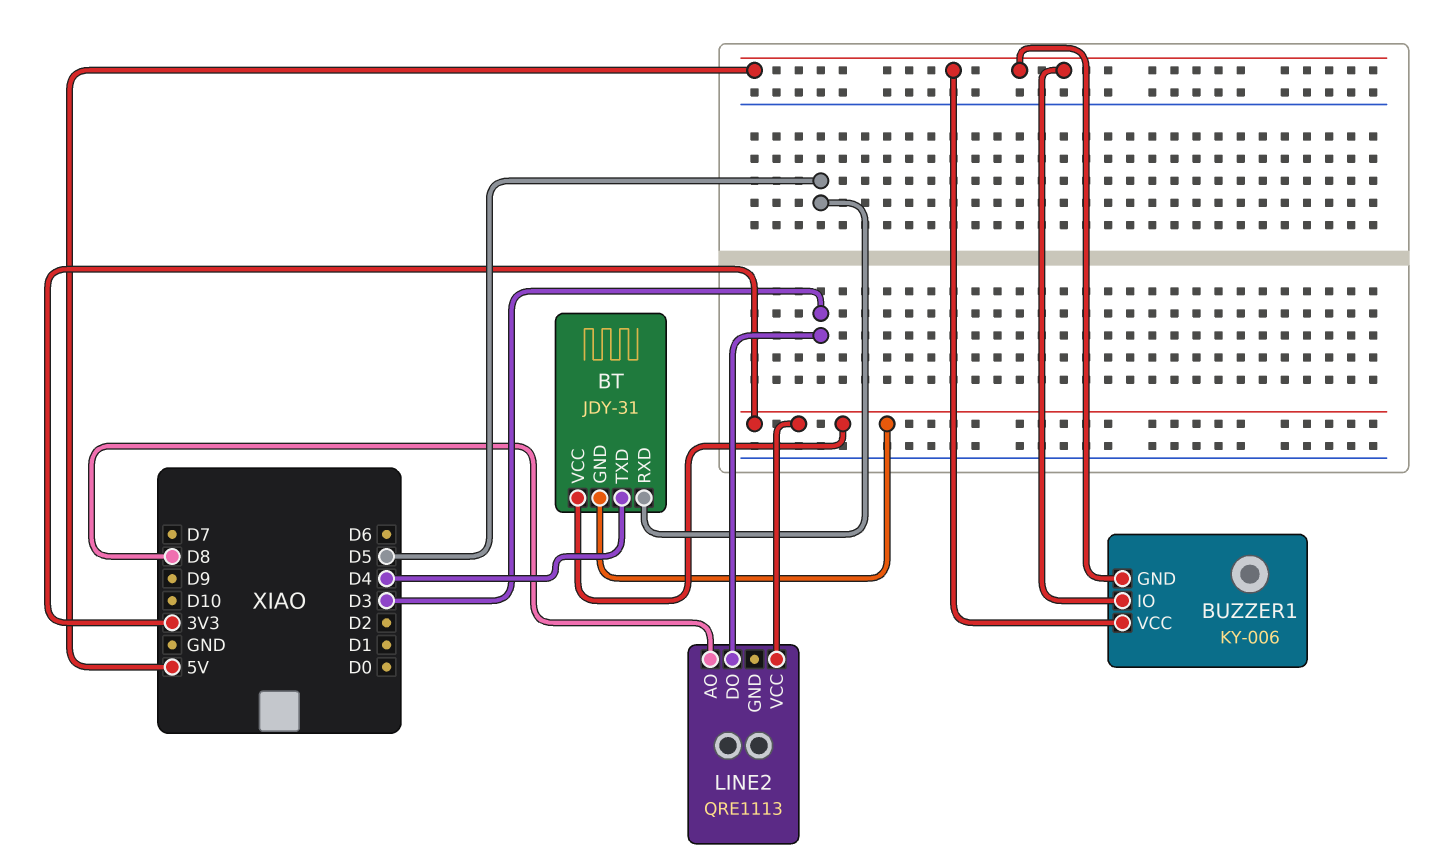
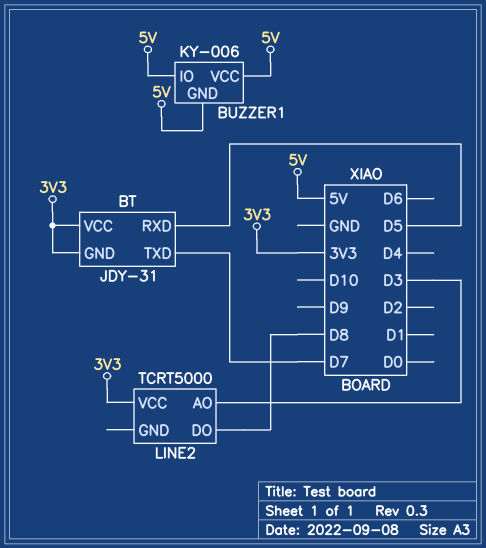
BT pin TXD: D4 -> D7
LINE2: QRE1113 -> TCRT5000
LINE2 pin AO: D8 -> D3
LINE2 pin DO: D3 -> D8

